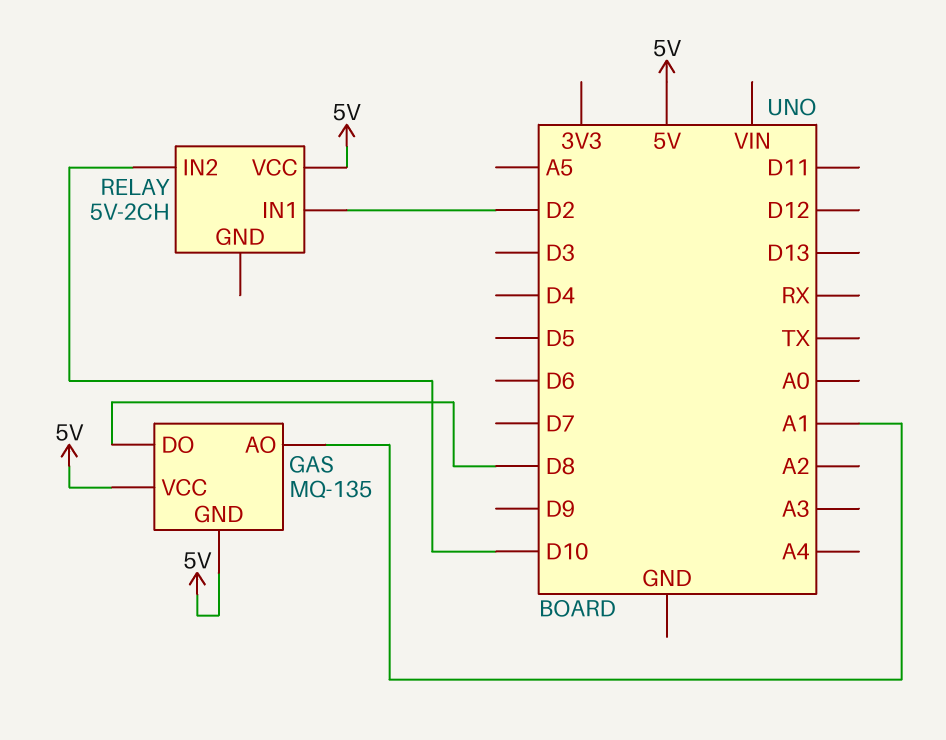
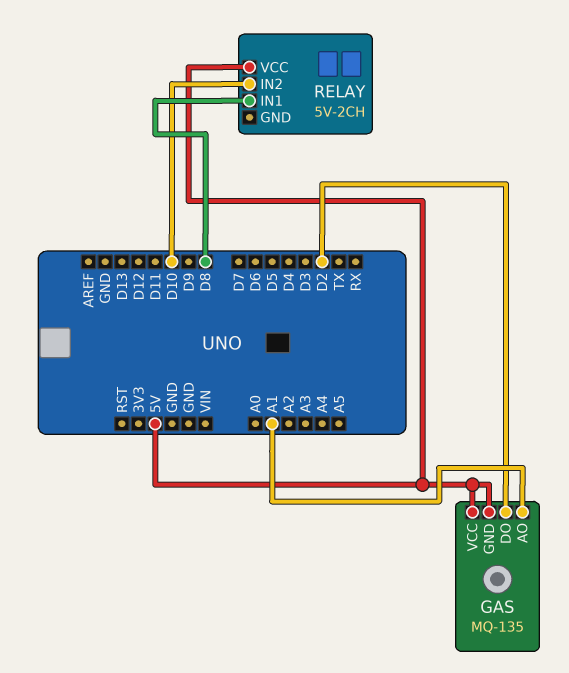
GAS pin DO: D8 -> D2
RELAY pin IN1: D2 -> D8

